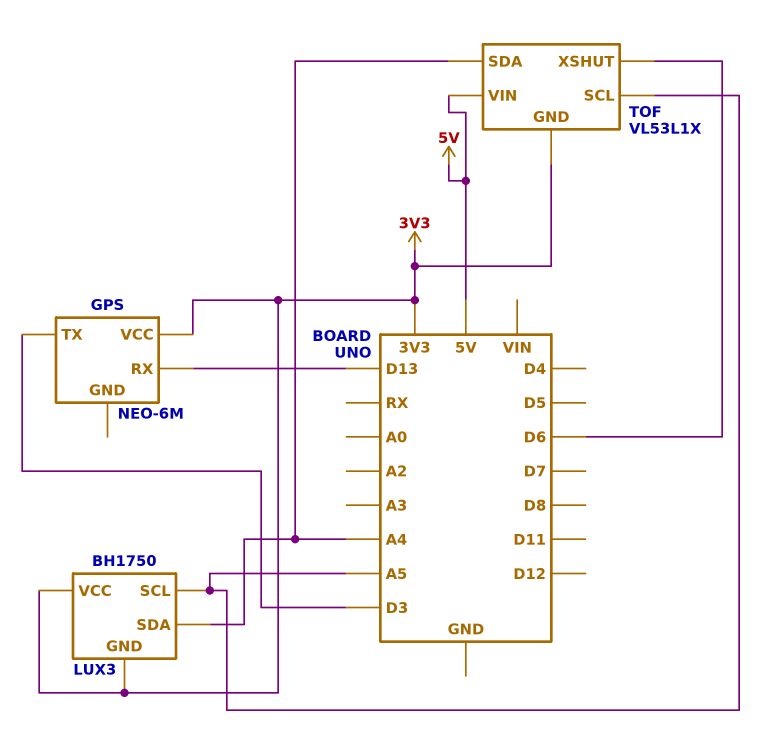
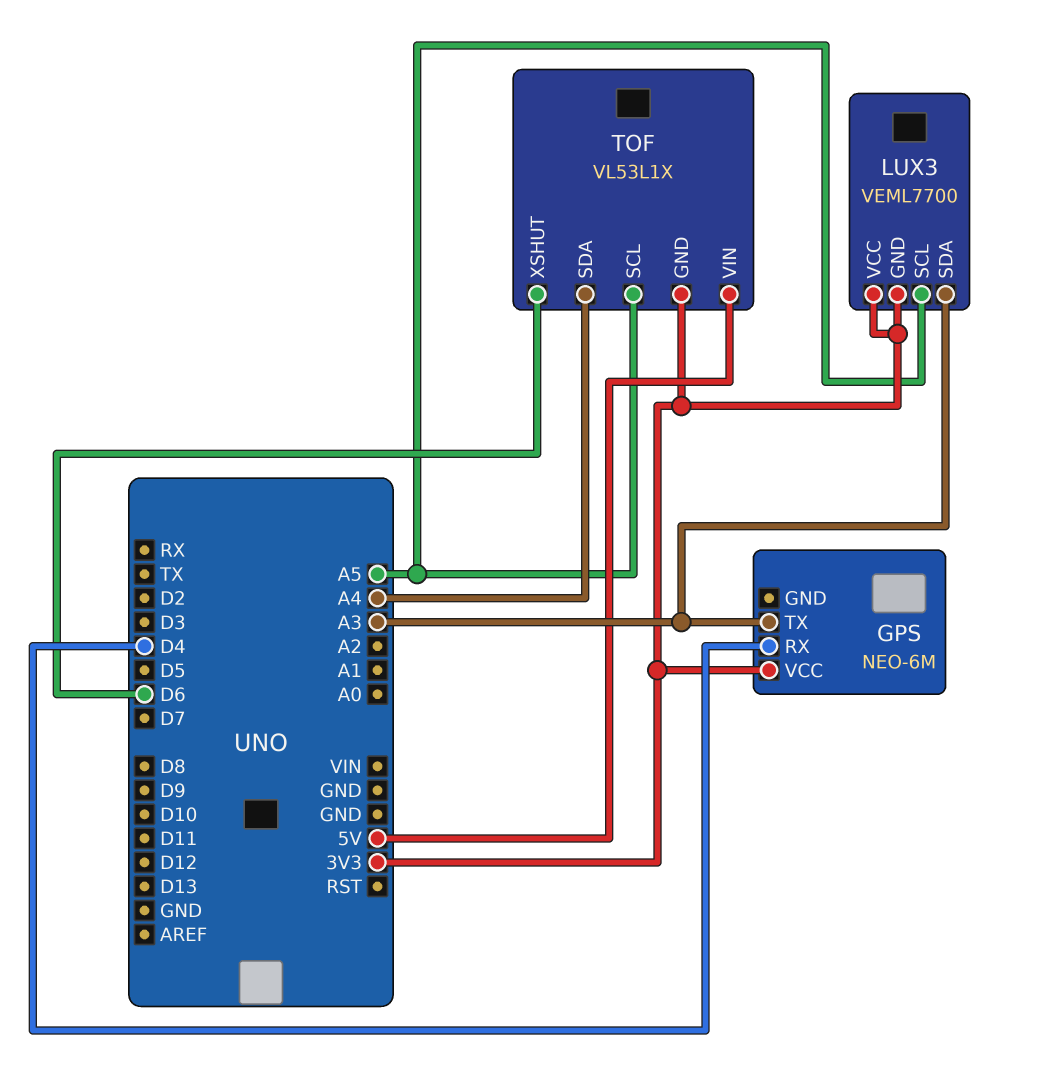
GPS pin RX: D13 -> D4
GPS pin TX: D3 -> A3
LUX3: BH1750 -> VEML7700
LUX3 pin SDA: A4 -> A3

